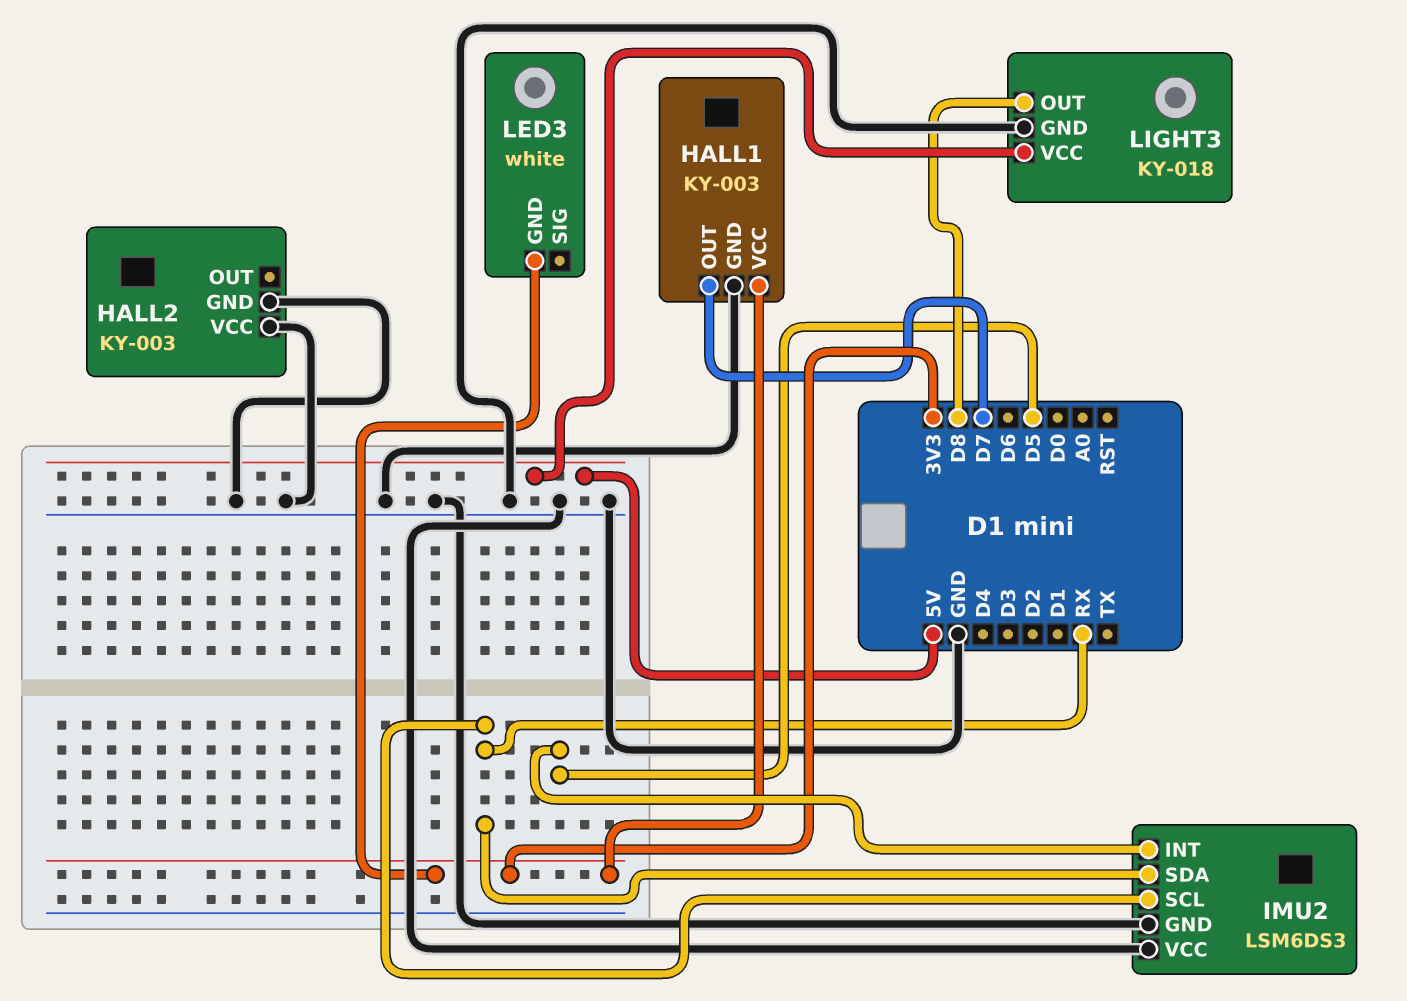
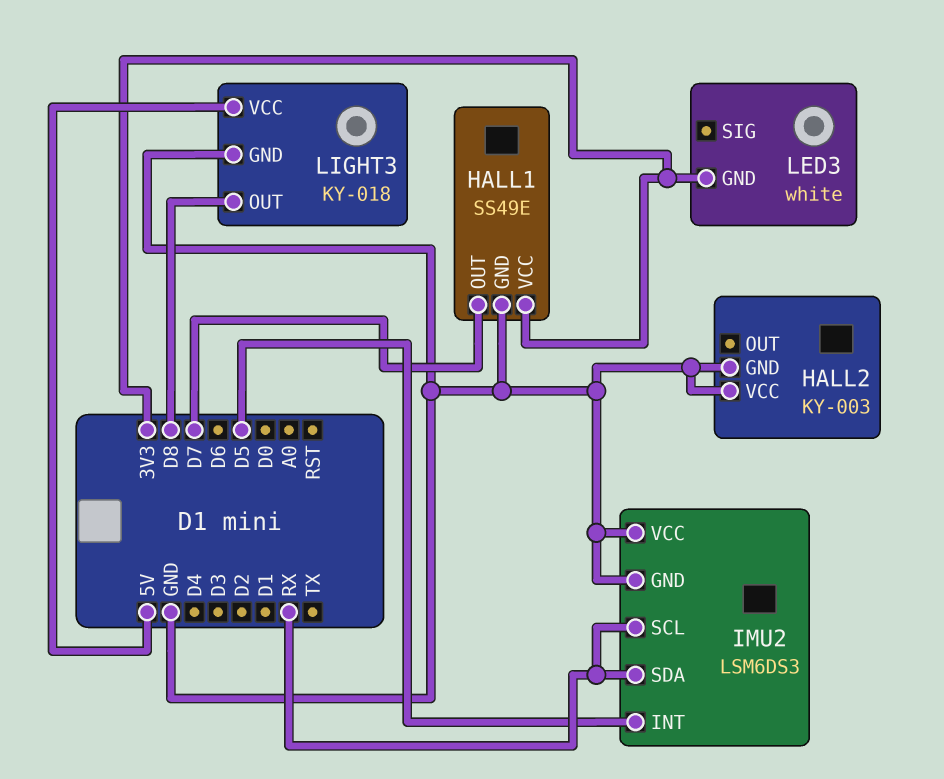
HALL1: KY-003 -> SS49E

